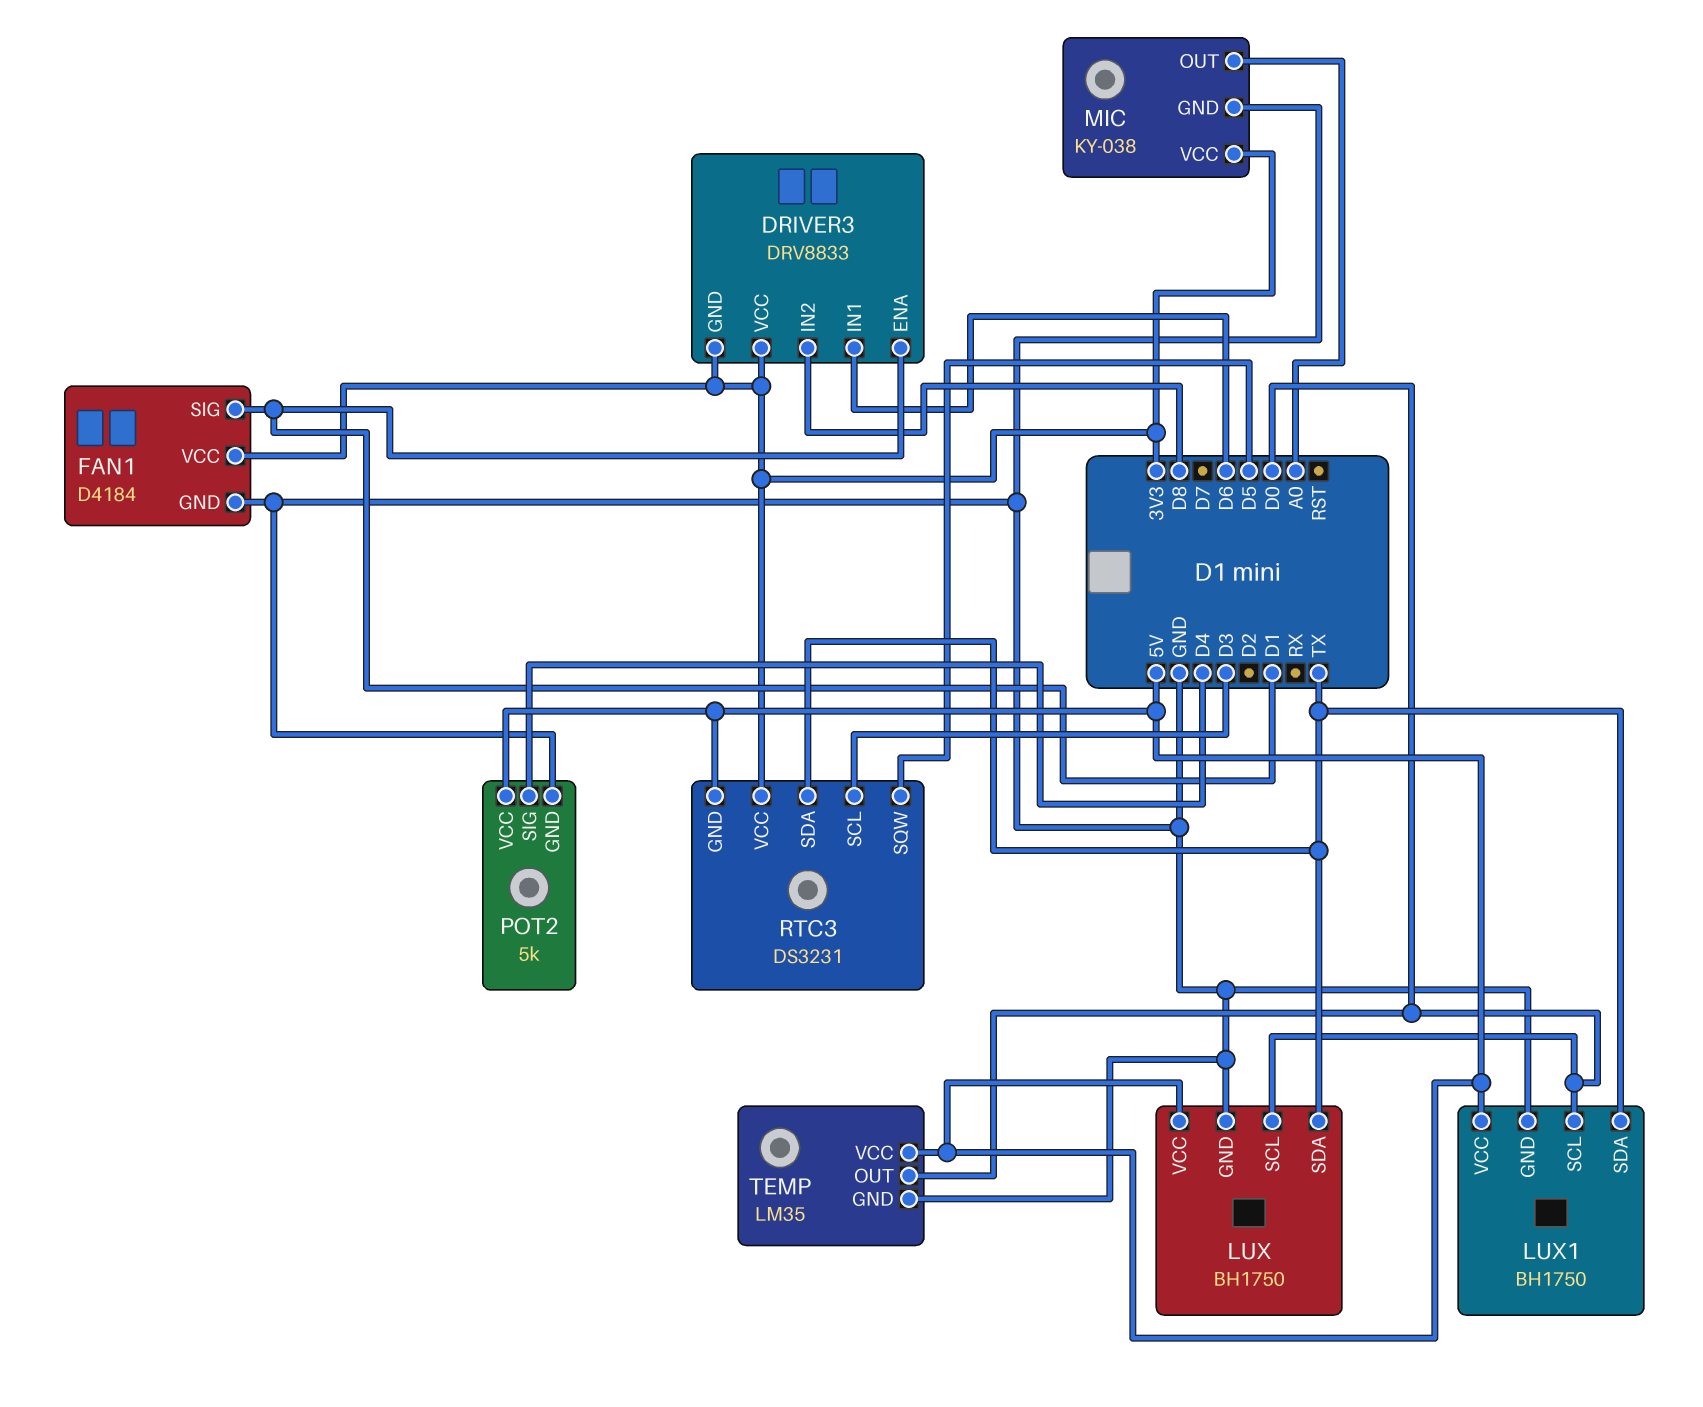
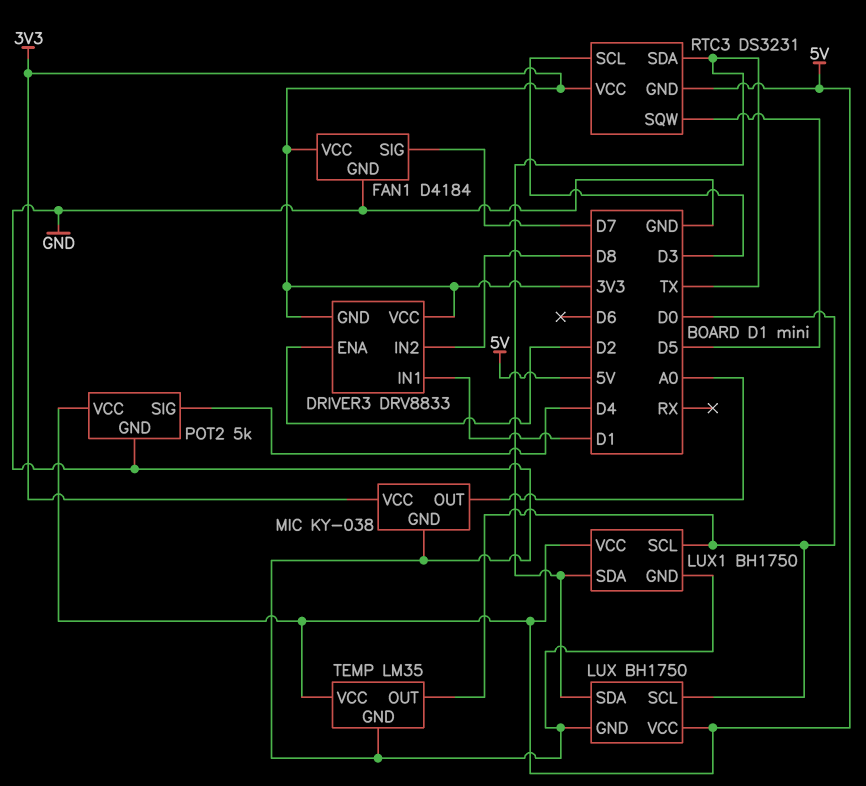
DRIVER3 pin ENA: D1 -> D2
DRIVER3 pin IN1: D6 -> D1
FAN1 pin SIG: D1 -> D7

